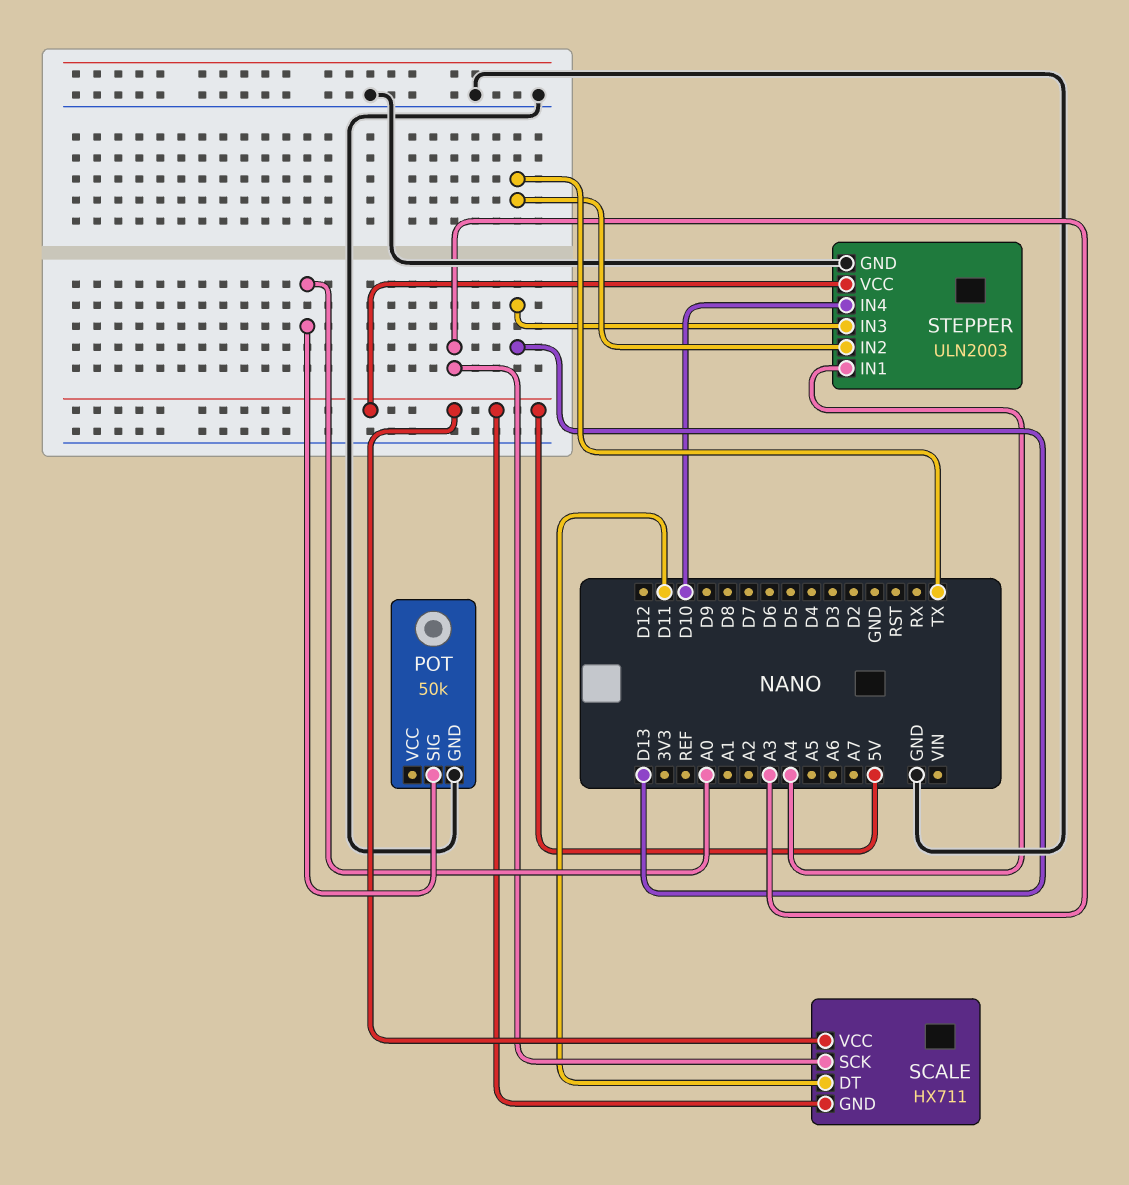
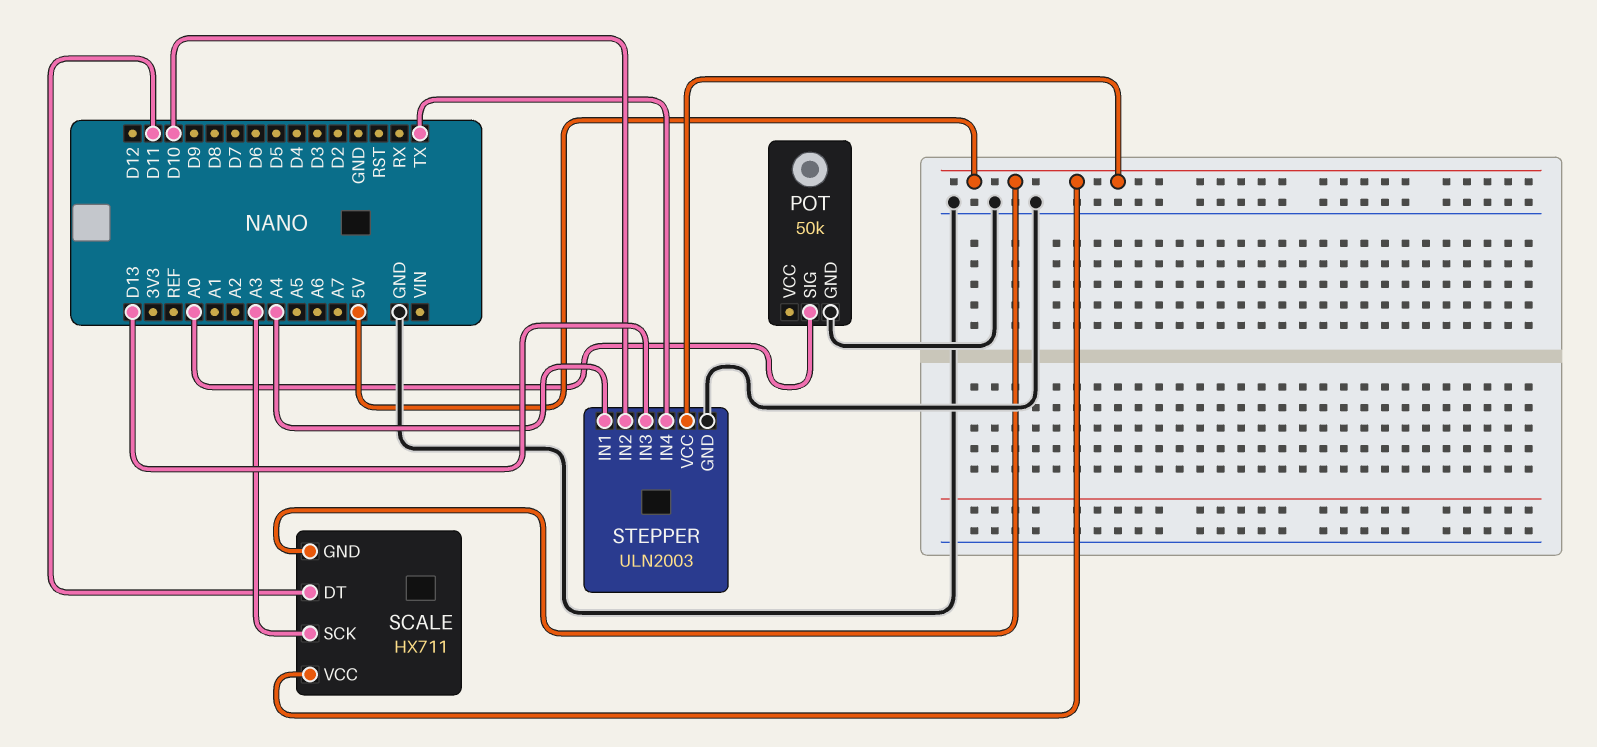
STEPPER pin IN2: TX -> D10
STEPPER pin IN4: D10 -> TX

